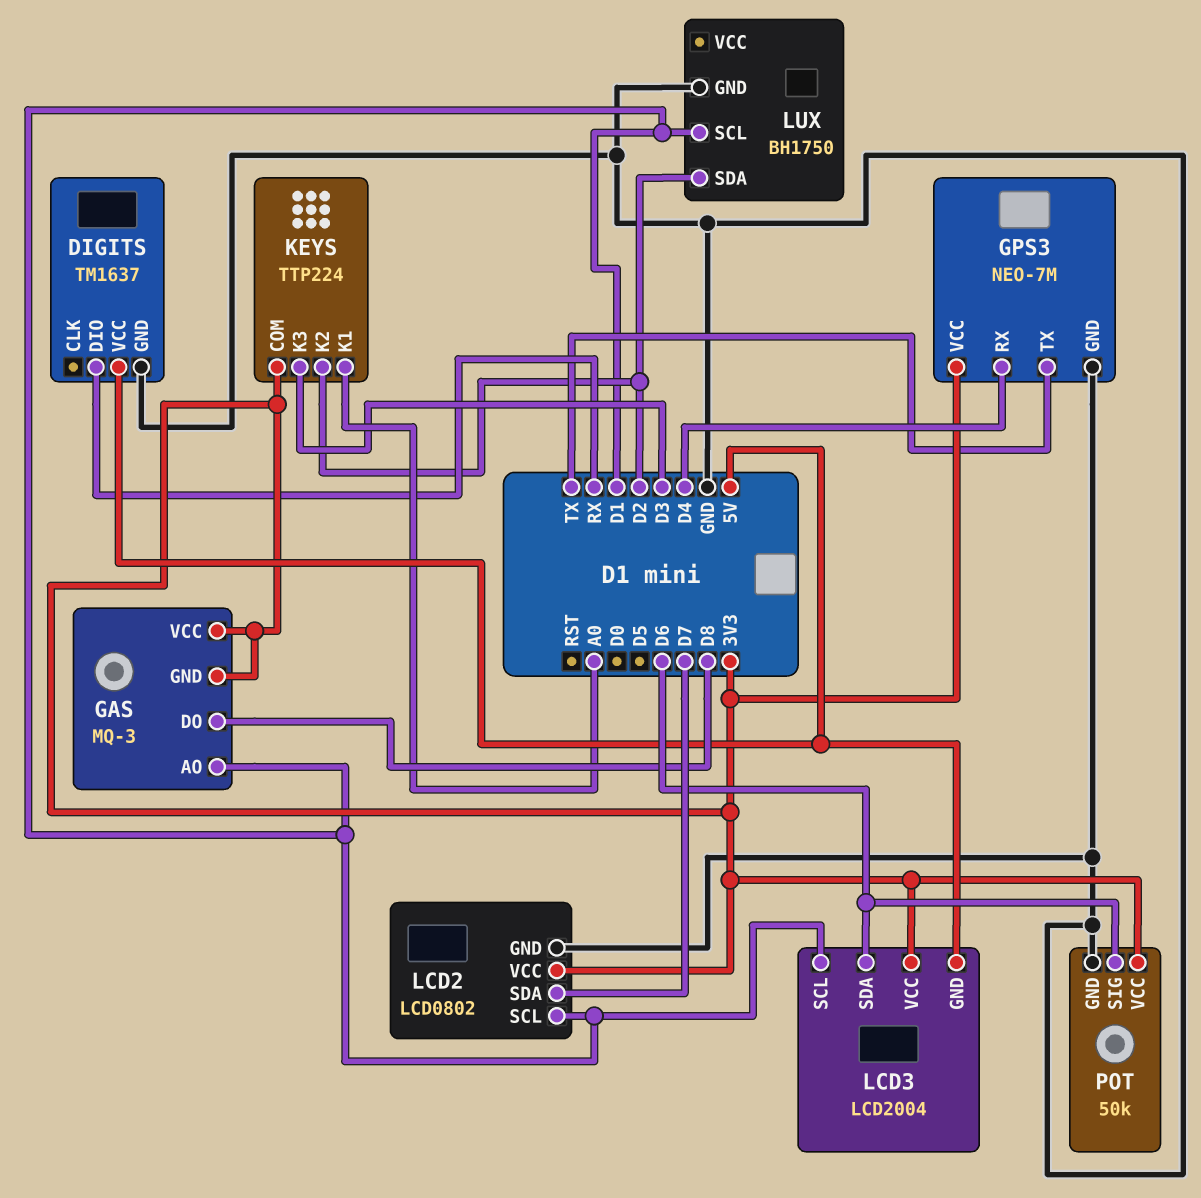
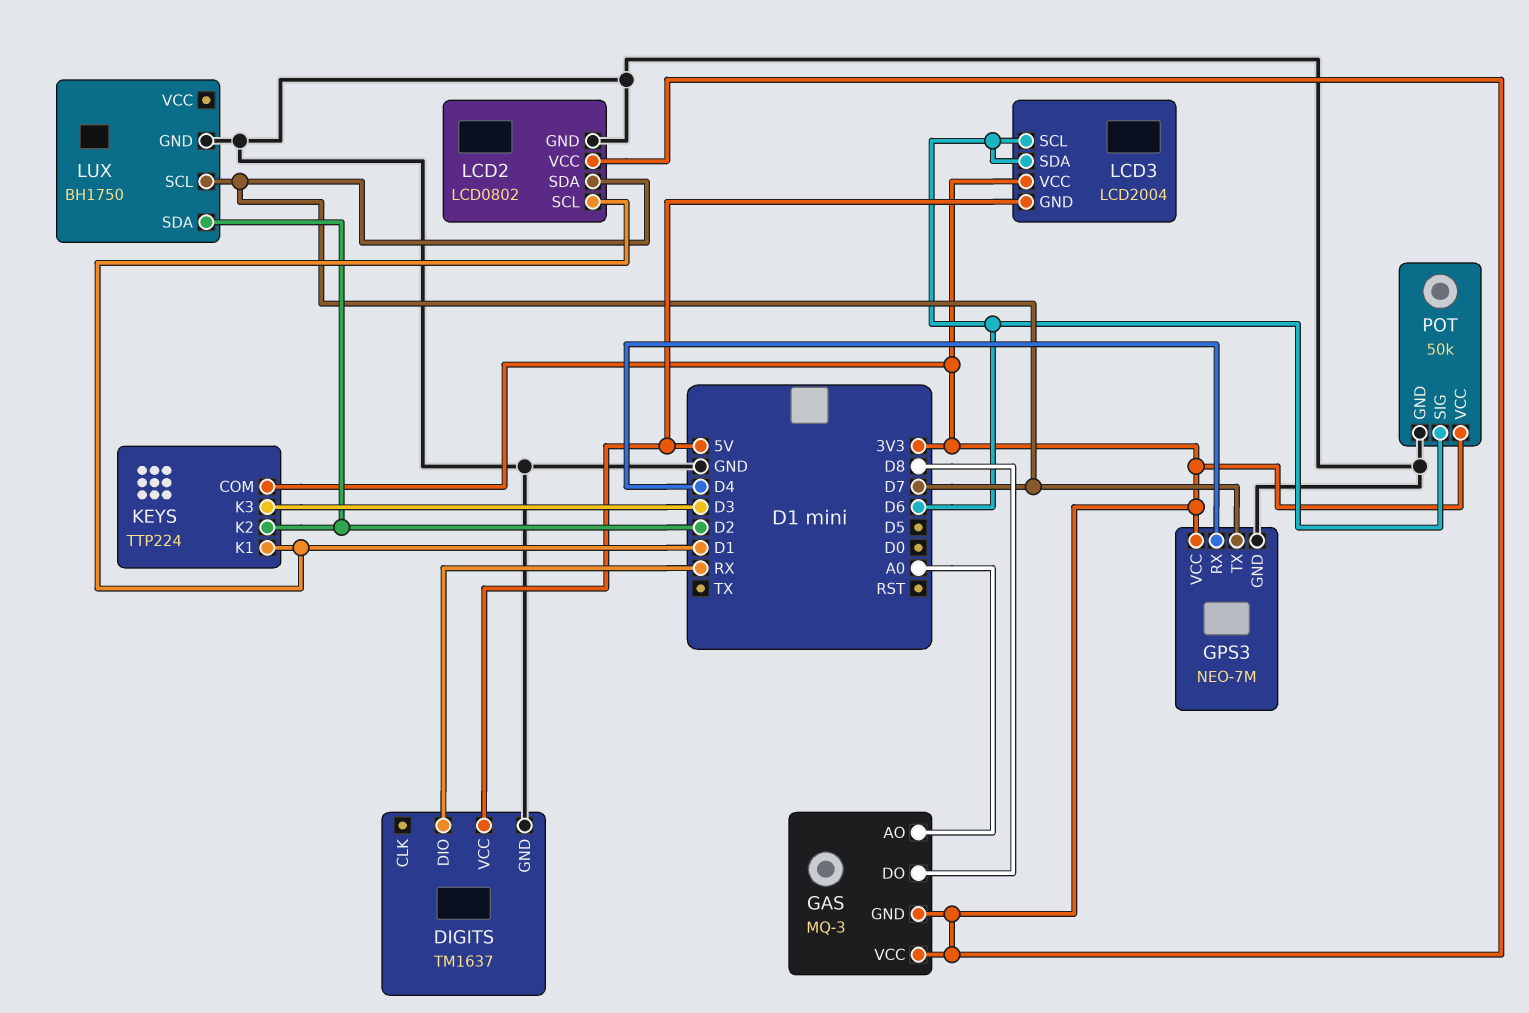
GAS pin AO: D1 -> A0
GPS3 pin TX: TX -> D7
KEYS pin K1: A0 -> D1
LCD3 pin SCL: D1 -> D6
LUX pin SCL: D1 -> D7

